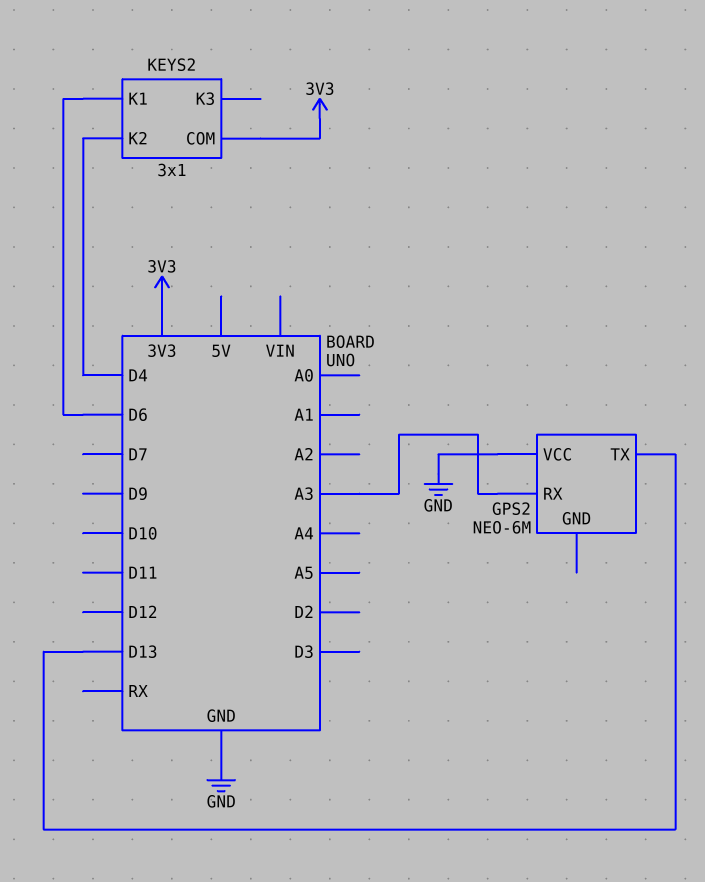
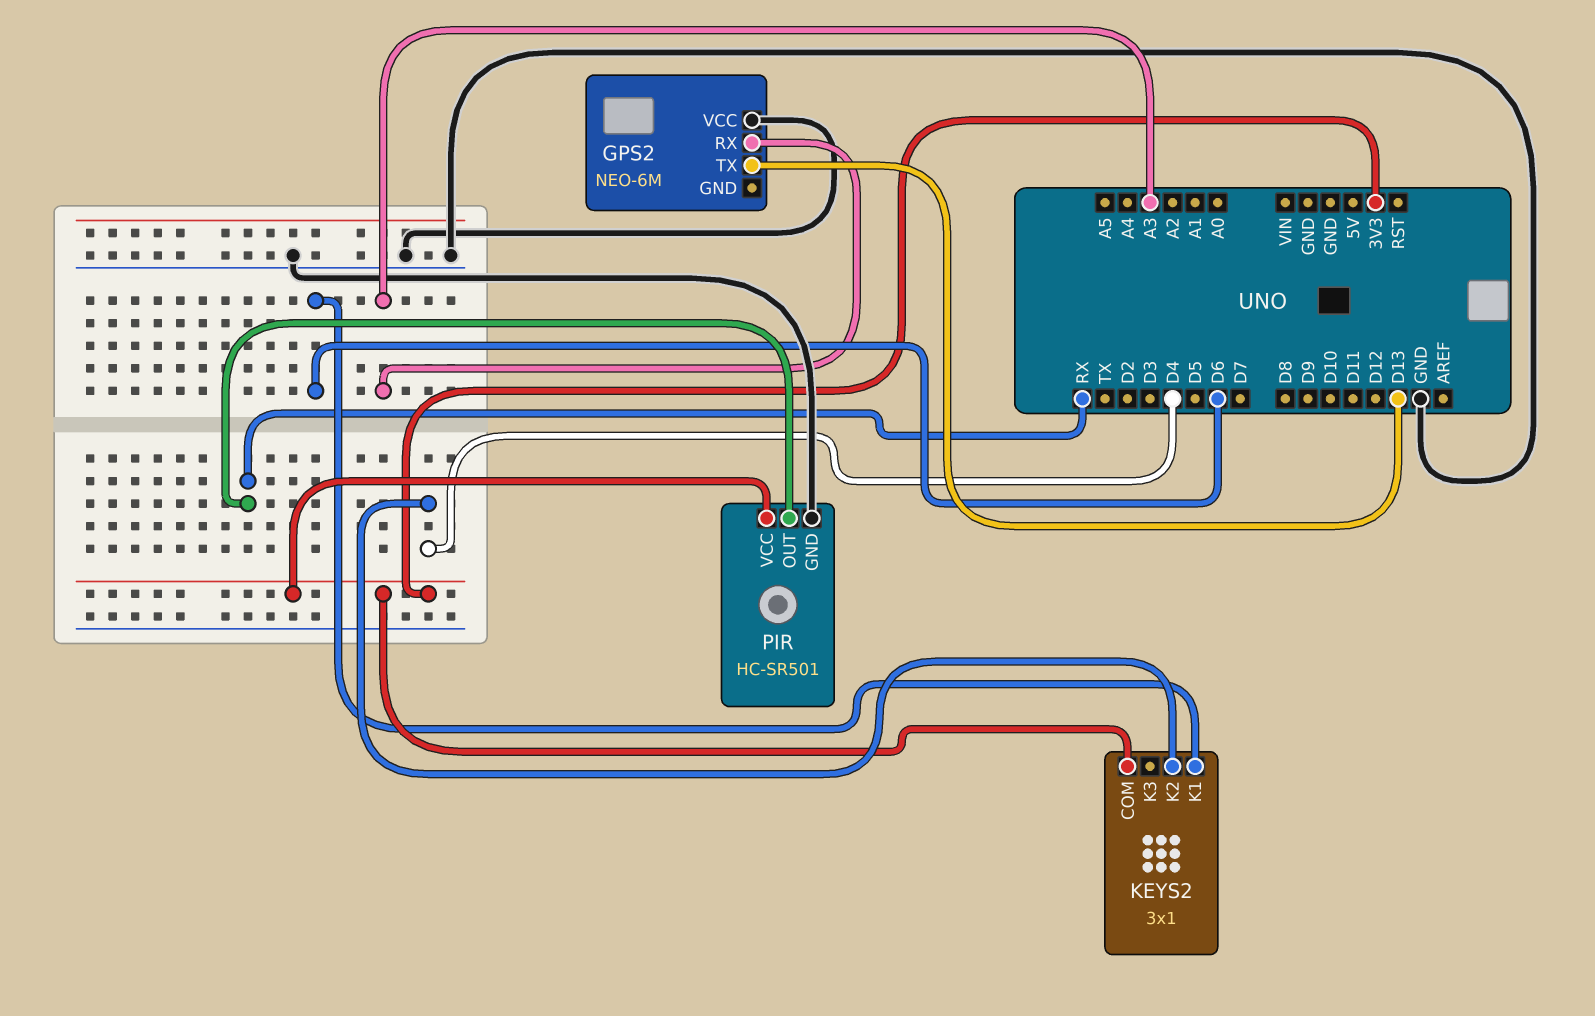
PIR: none -> HC-SR501
PIR pin GND: none -> GND
PIR pin OUT: none -> RX
PIR pin VCC: none -> 3V3

